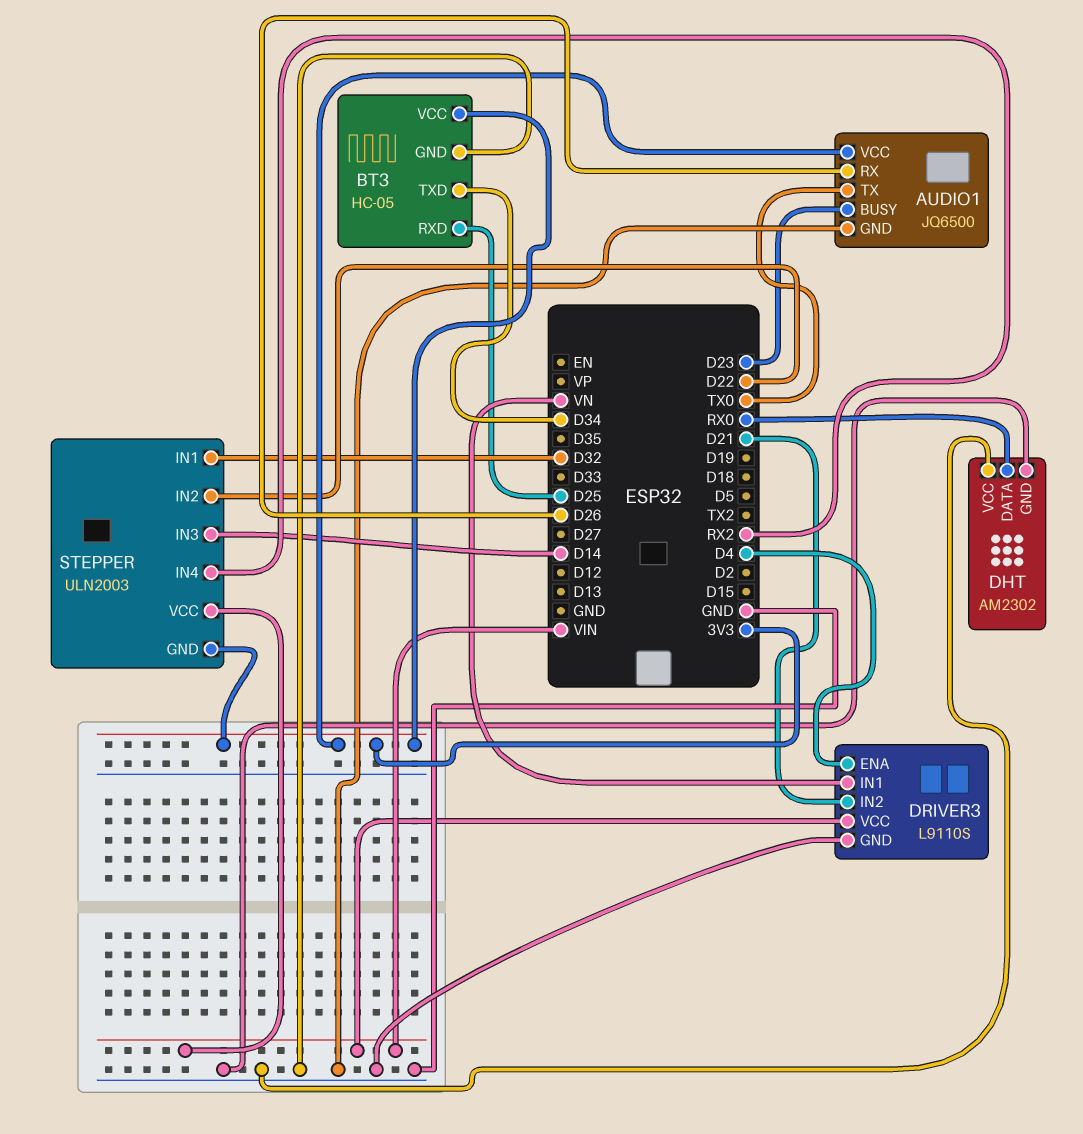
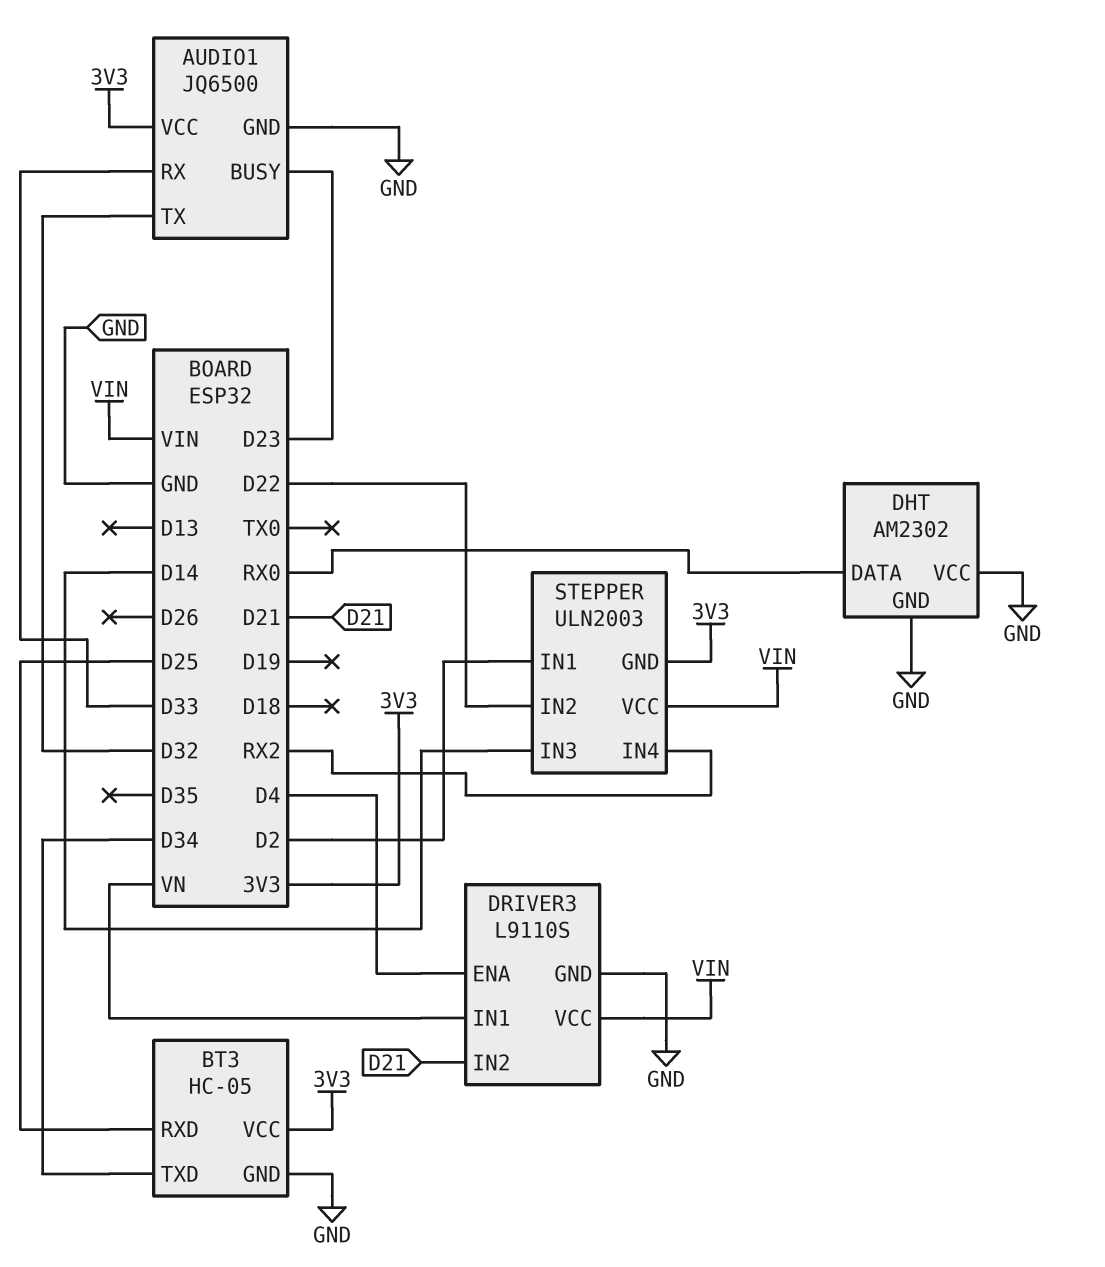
AUDIO1 pin RX: D26 -> D33
AUDIO1 pin TX: TX0 -> D32
STEPPER pin IN1: D32 -> D2

